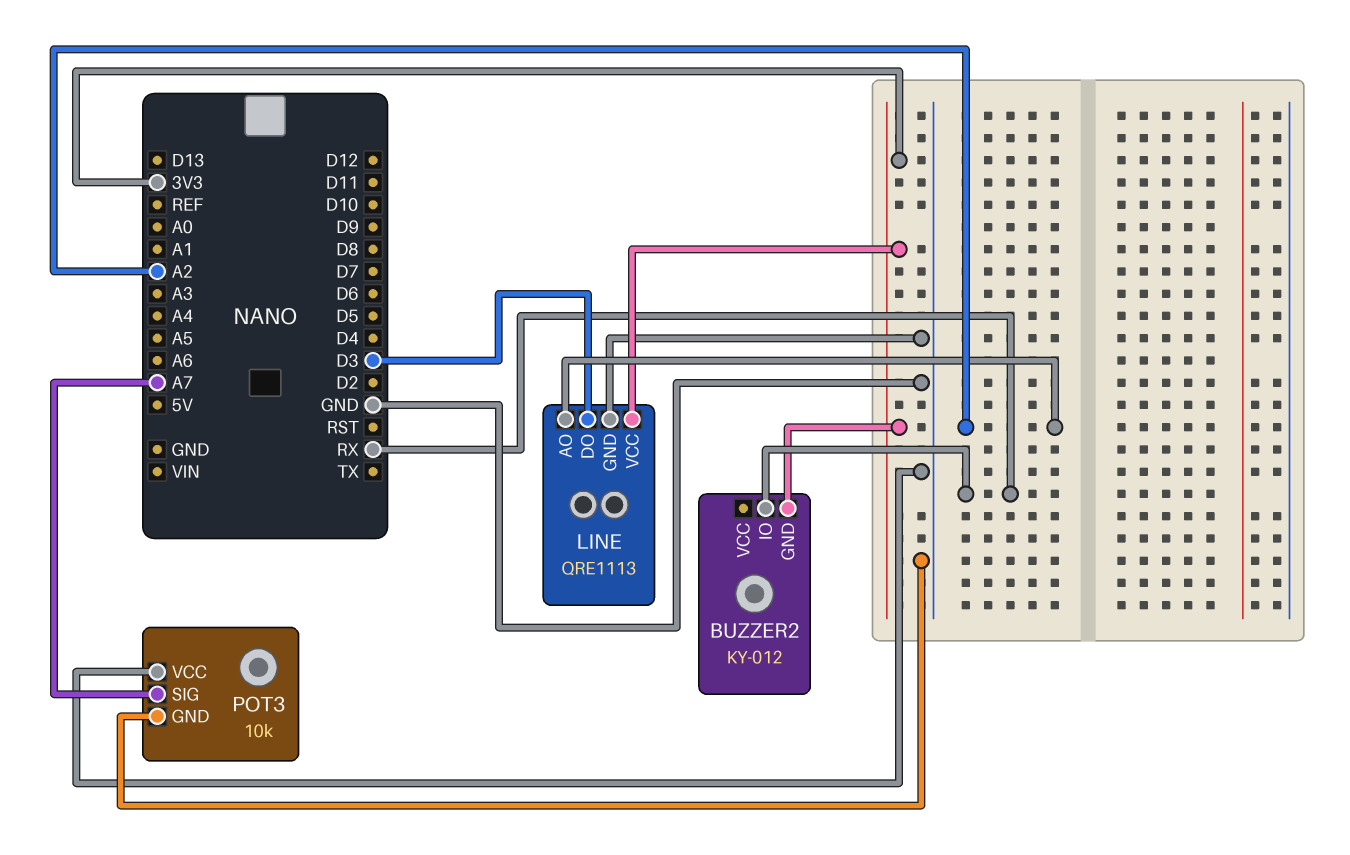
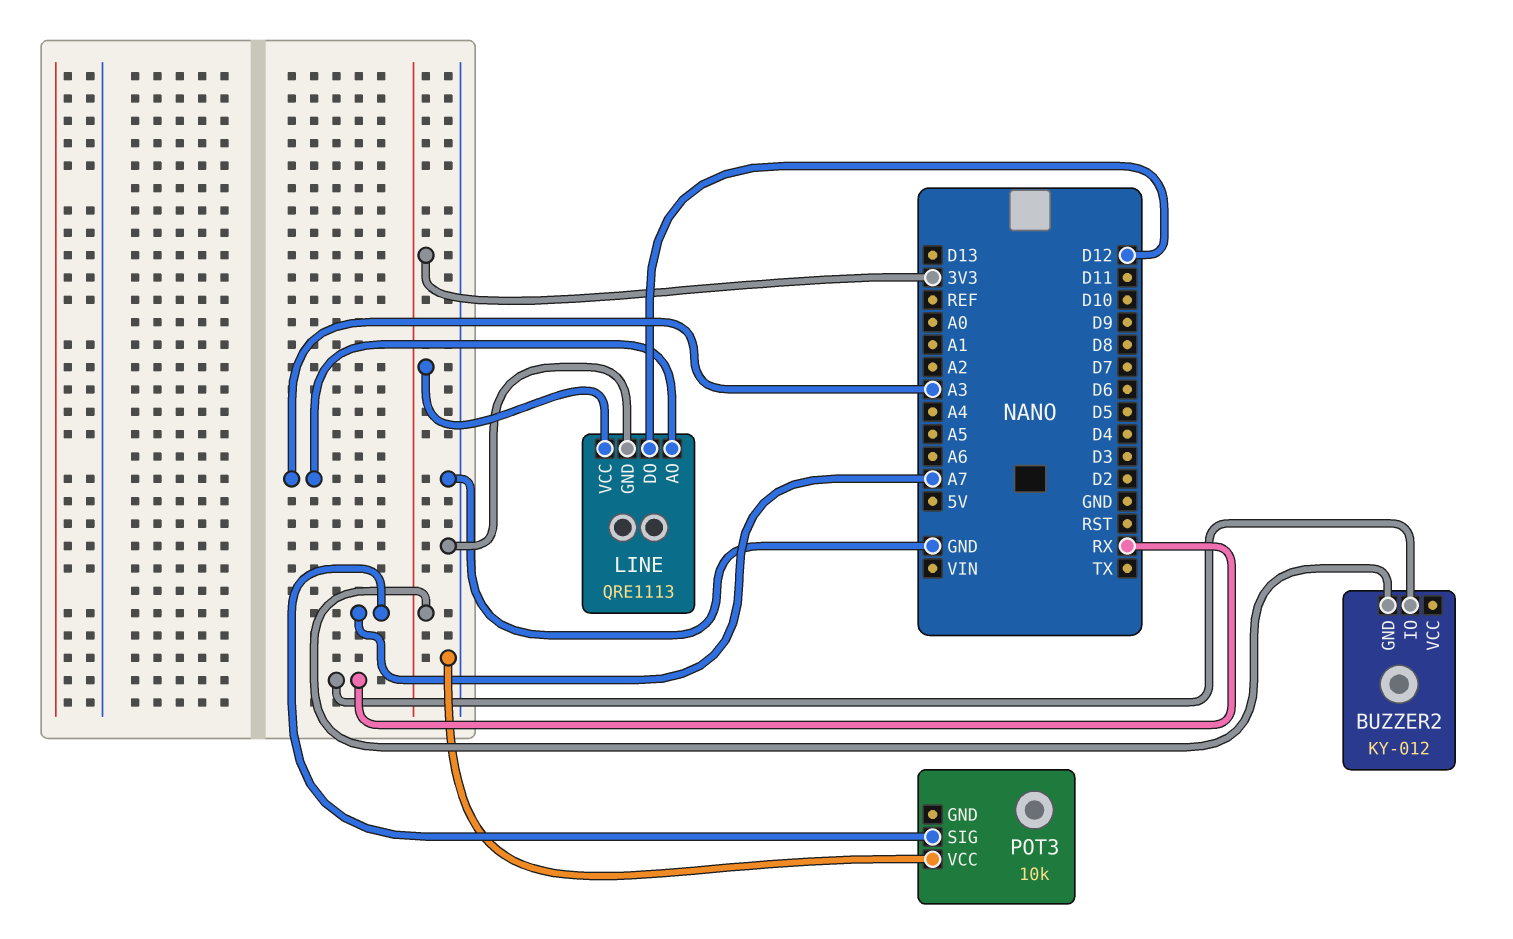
LINE pin AO: A2 -> A3
LINE pin DO: D3 -> D12
POT3 pin GND: GND -> none

